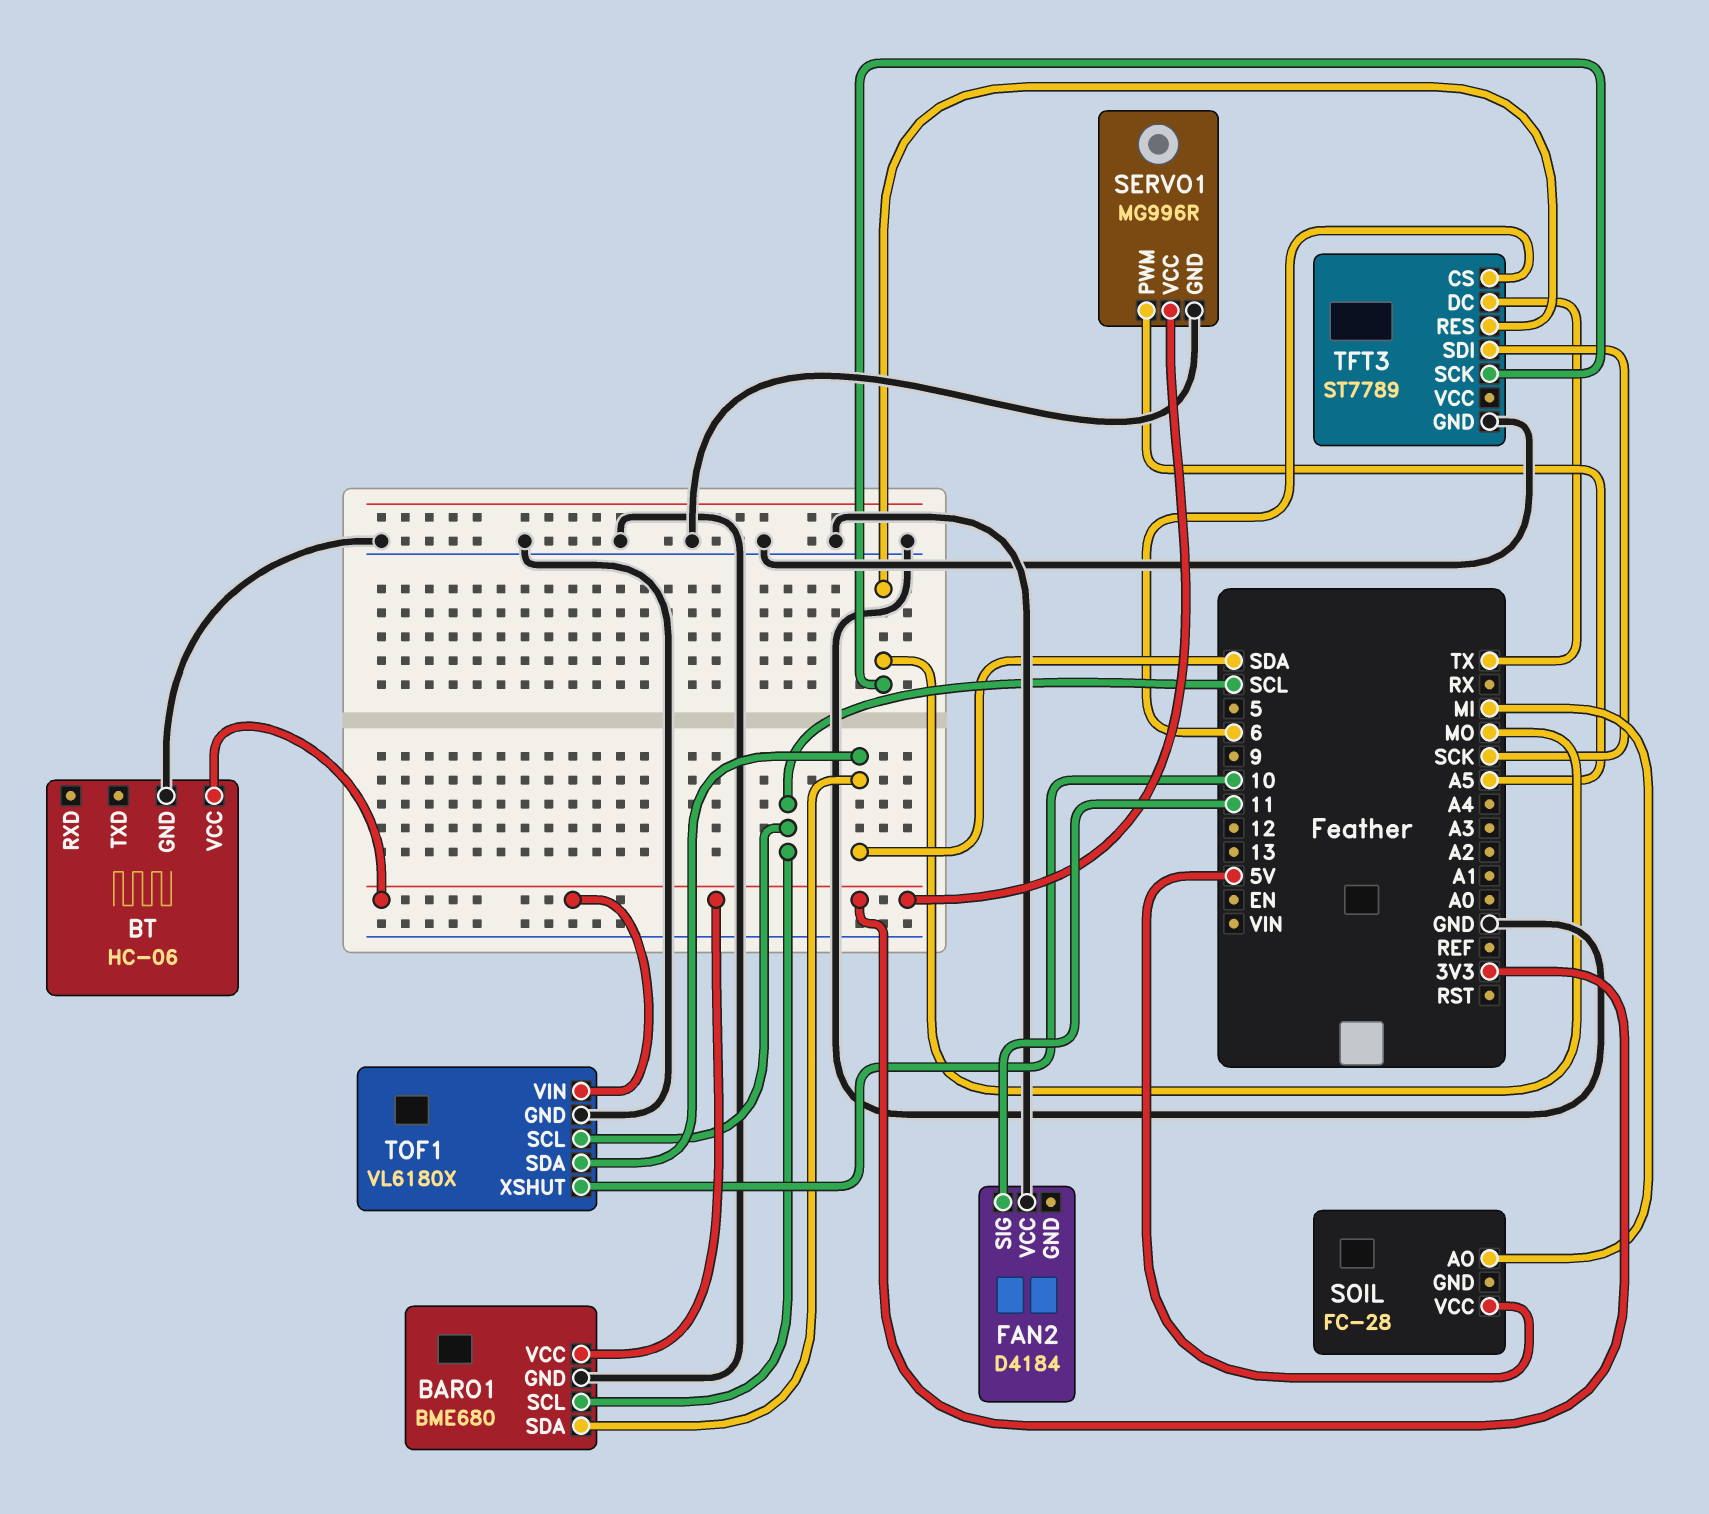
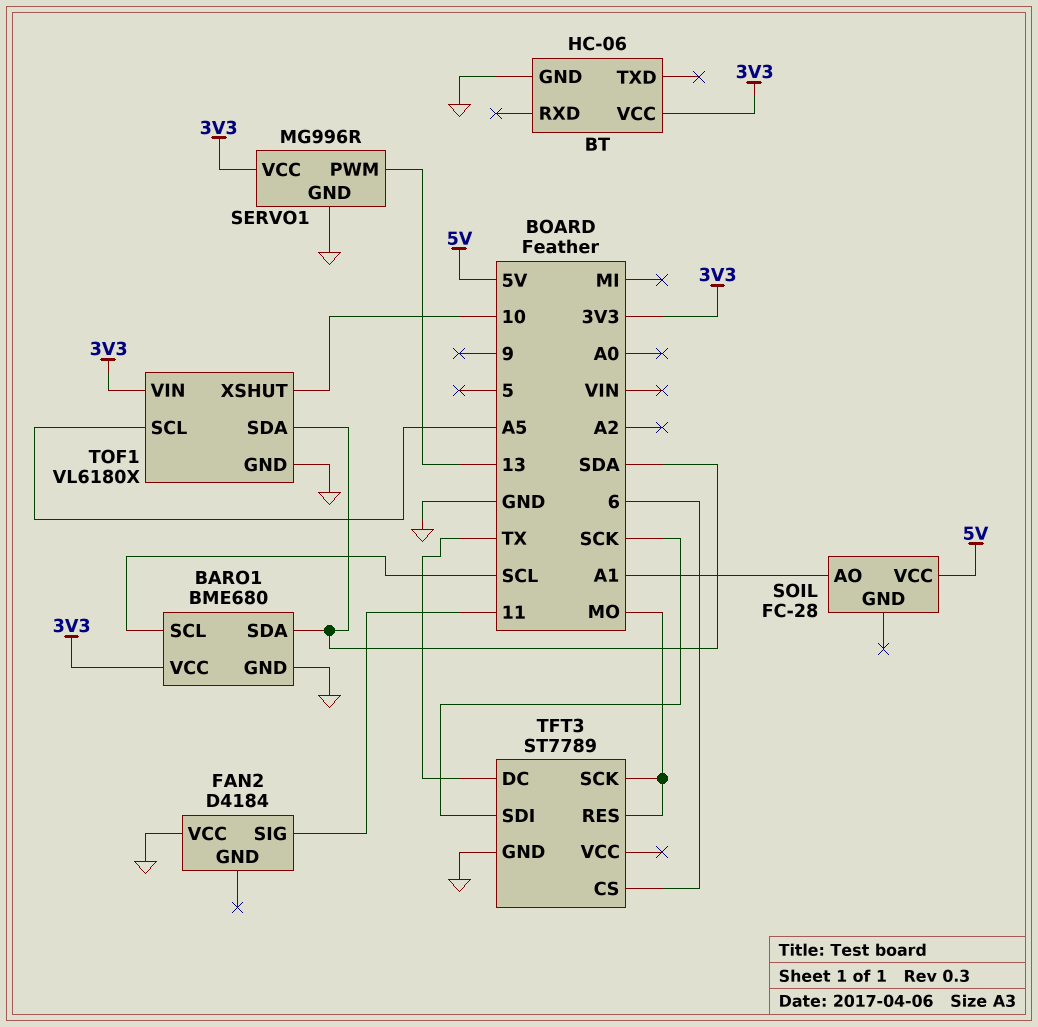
SERVO1 pin PWM: A5 -> 13
SOIL pin AO: MI -> A1
TOF1 pin SCL: SCL -> A5

